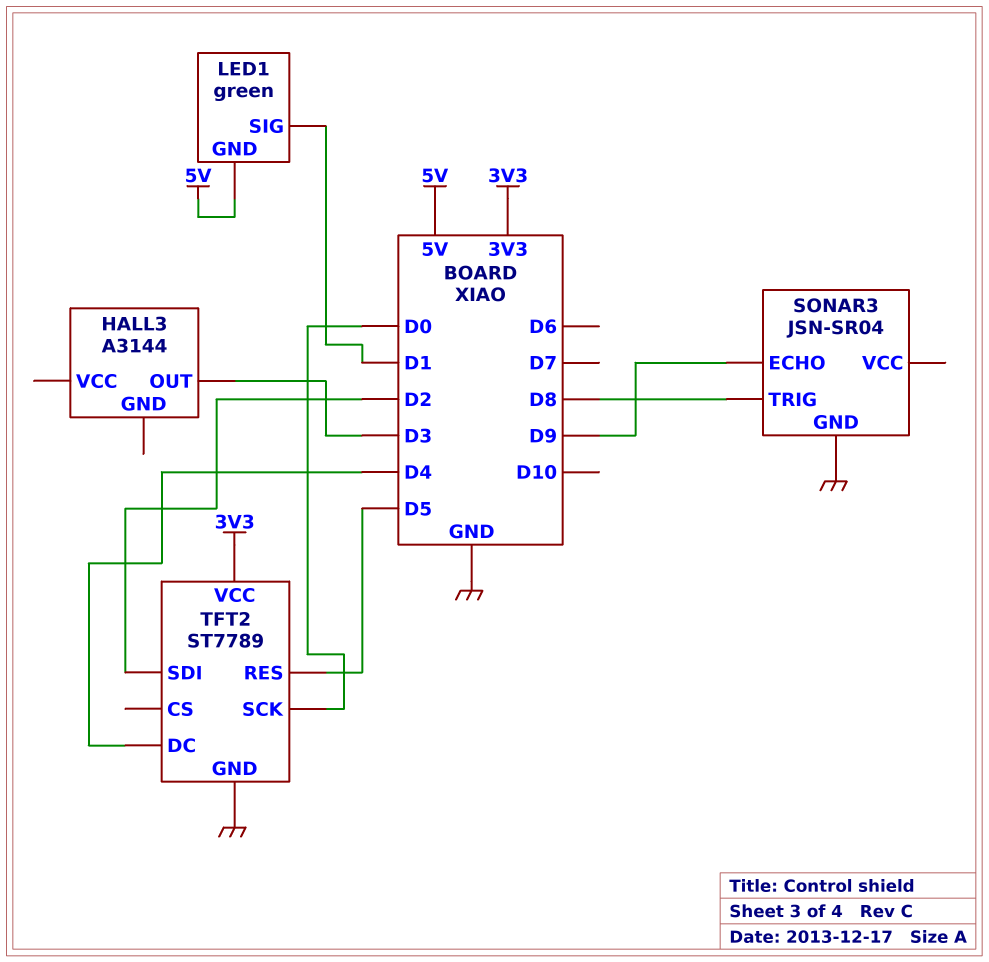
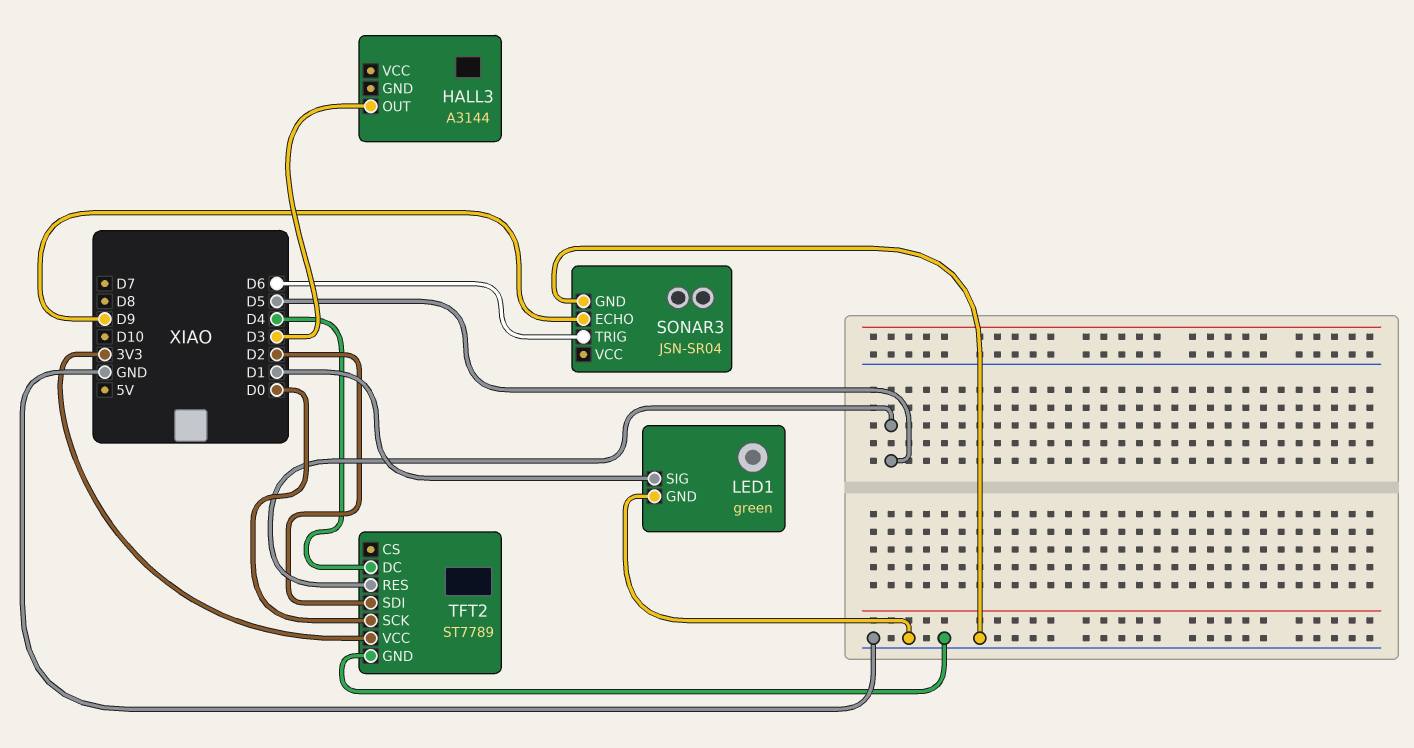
LED1 pin GND: 5V -> GND
SONAR3 pin TRIG: D8 -> D6

